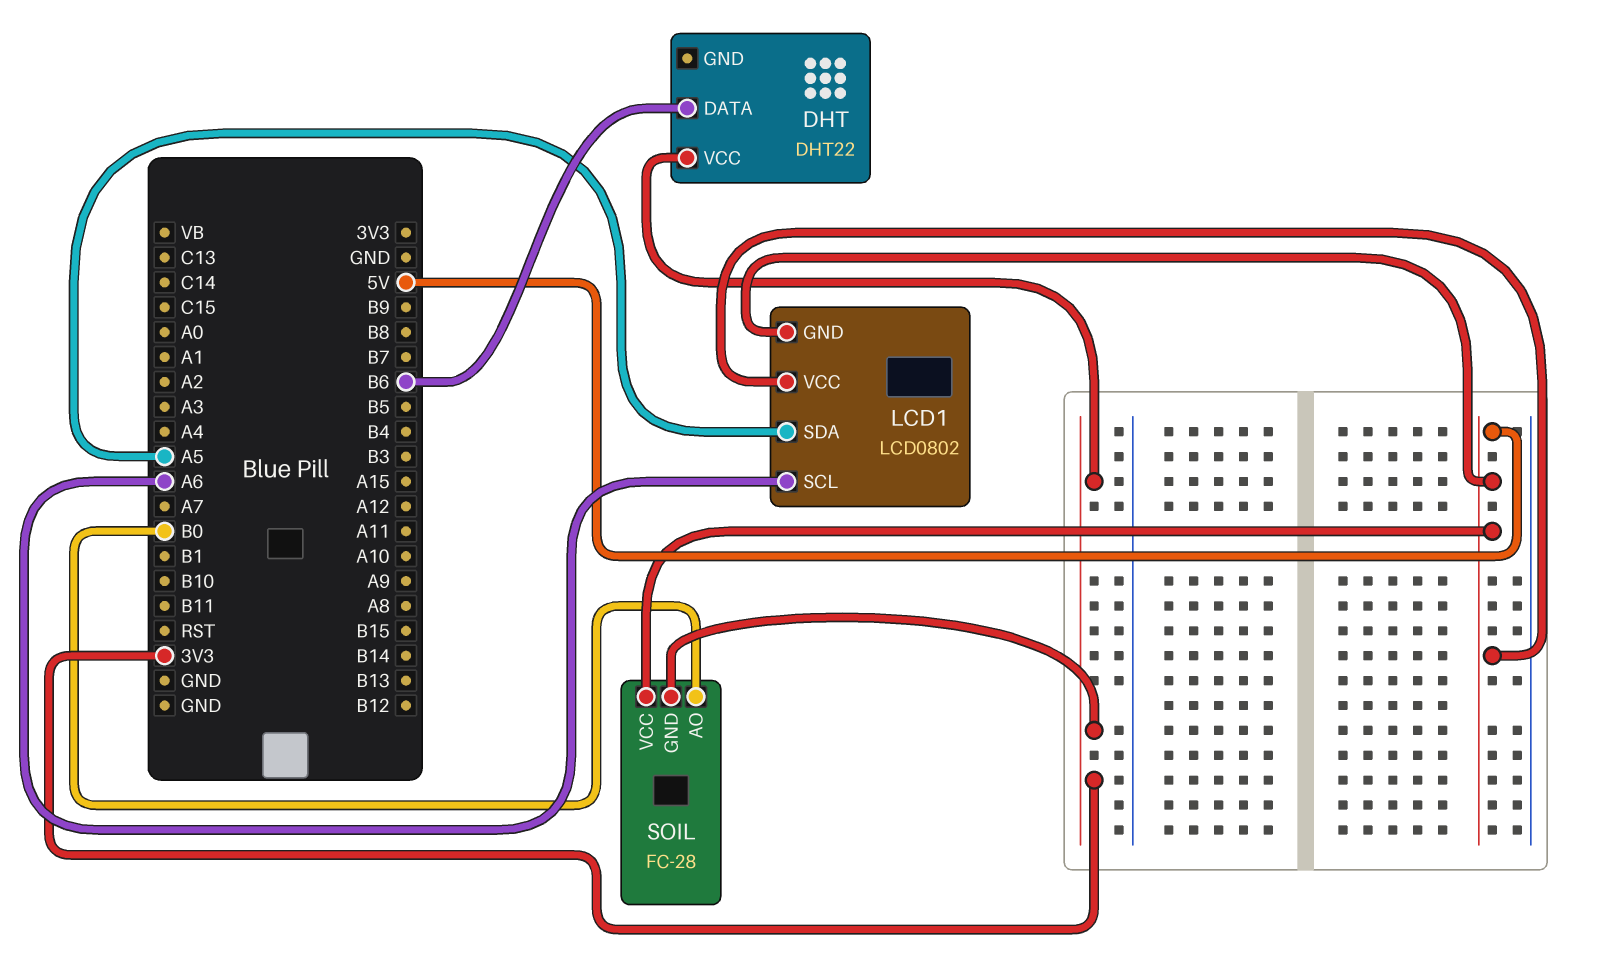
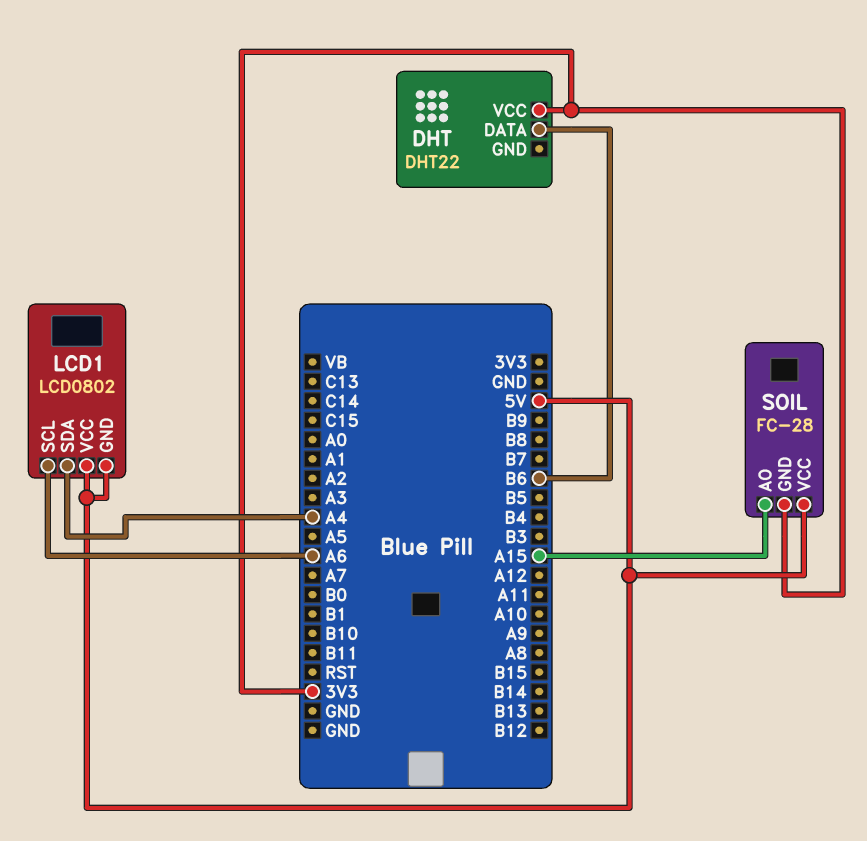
LCD1 pin SDA: A5 -> A4
SOIL pin AO: B0 -> A15

